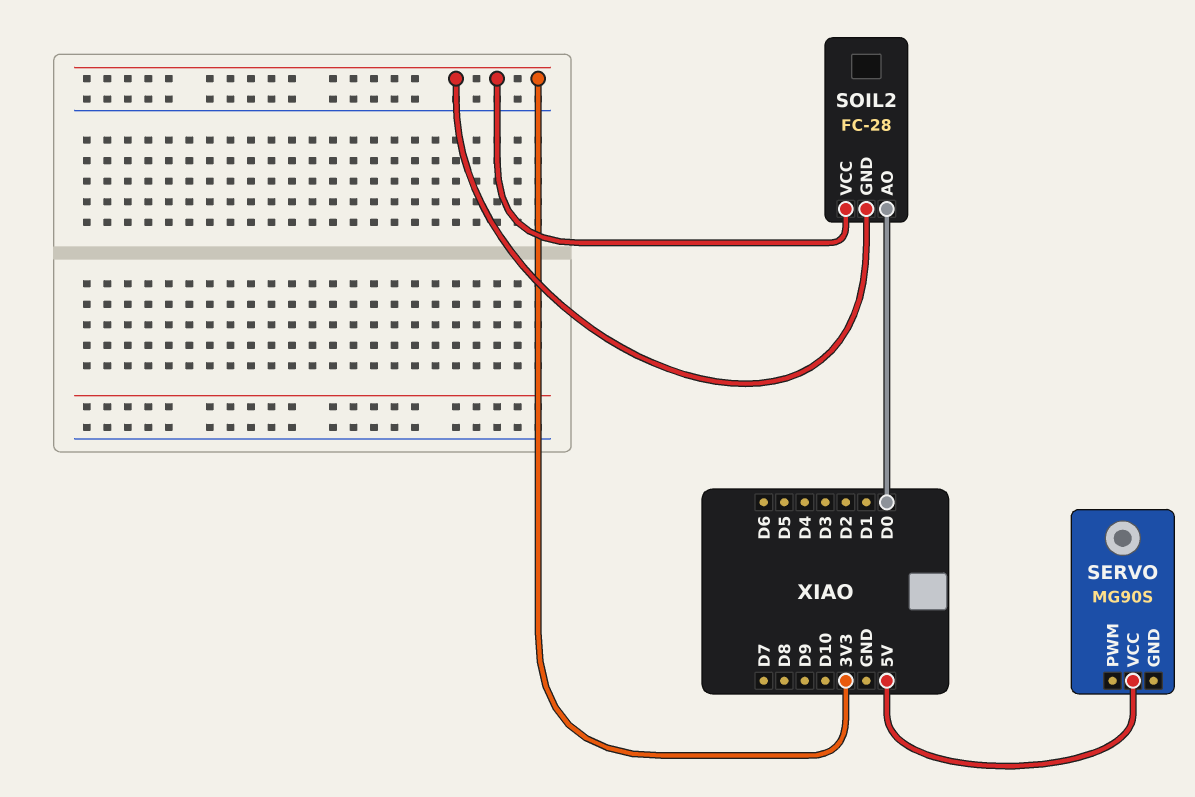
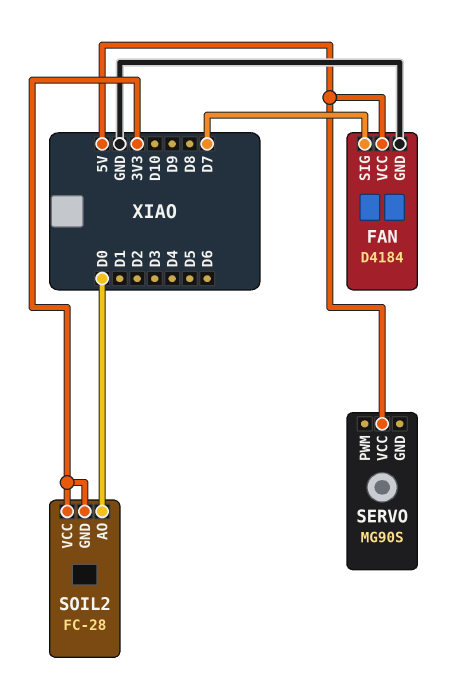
FAN: none -> D4184
FAN pin GND: none -> GND
FAN pin SIG: none -> D7
FAN pin VCC: none -> 5V

